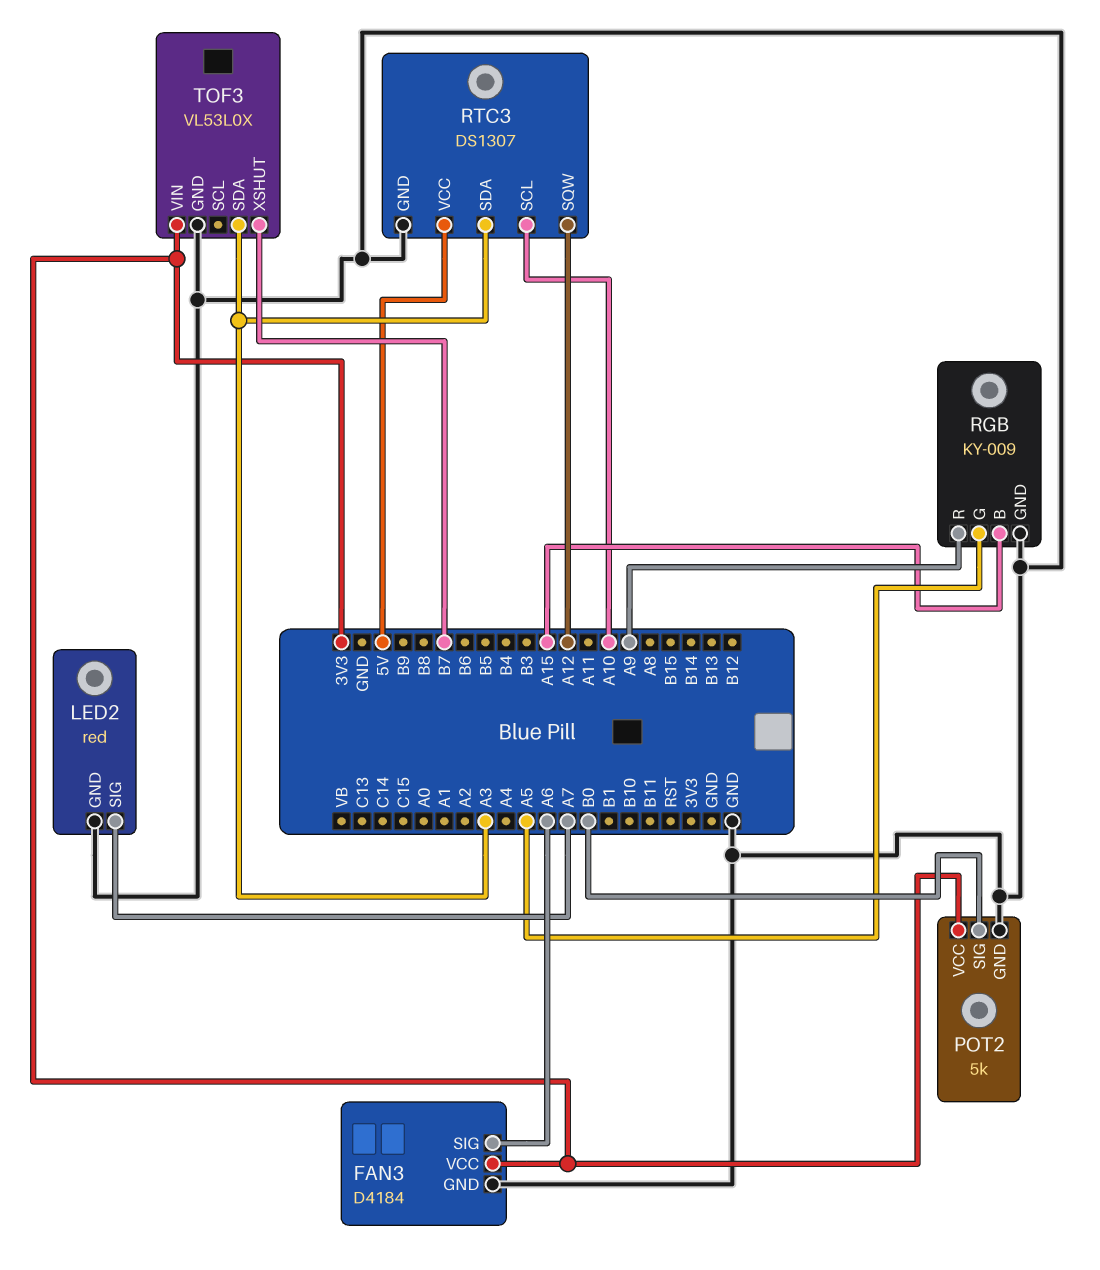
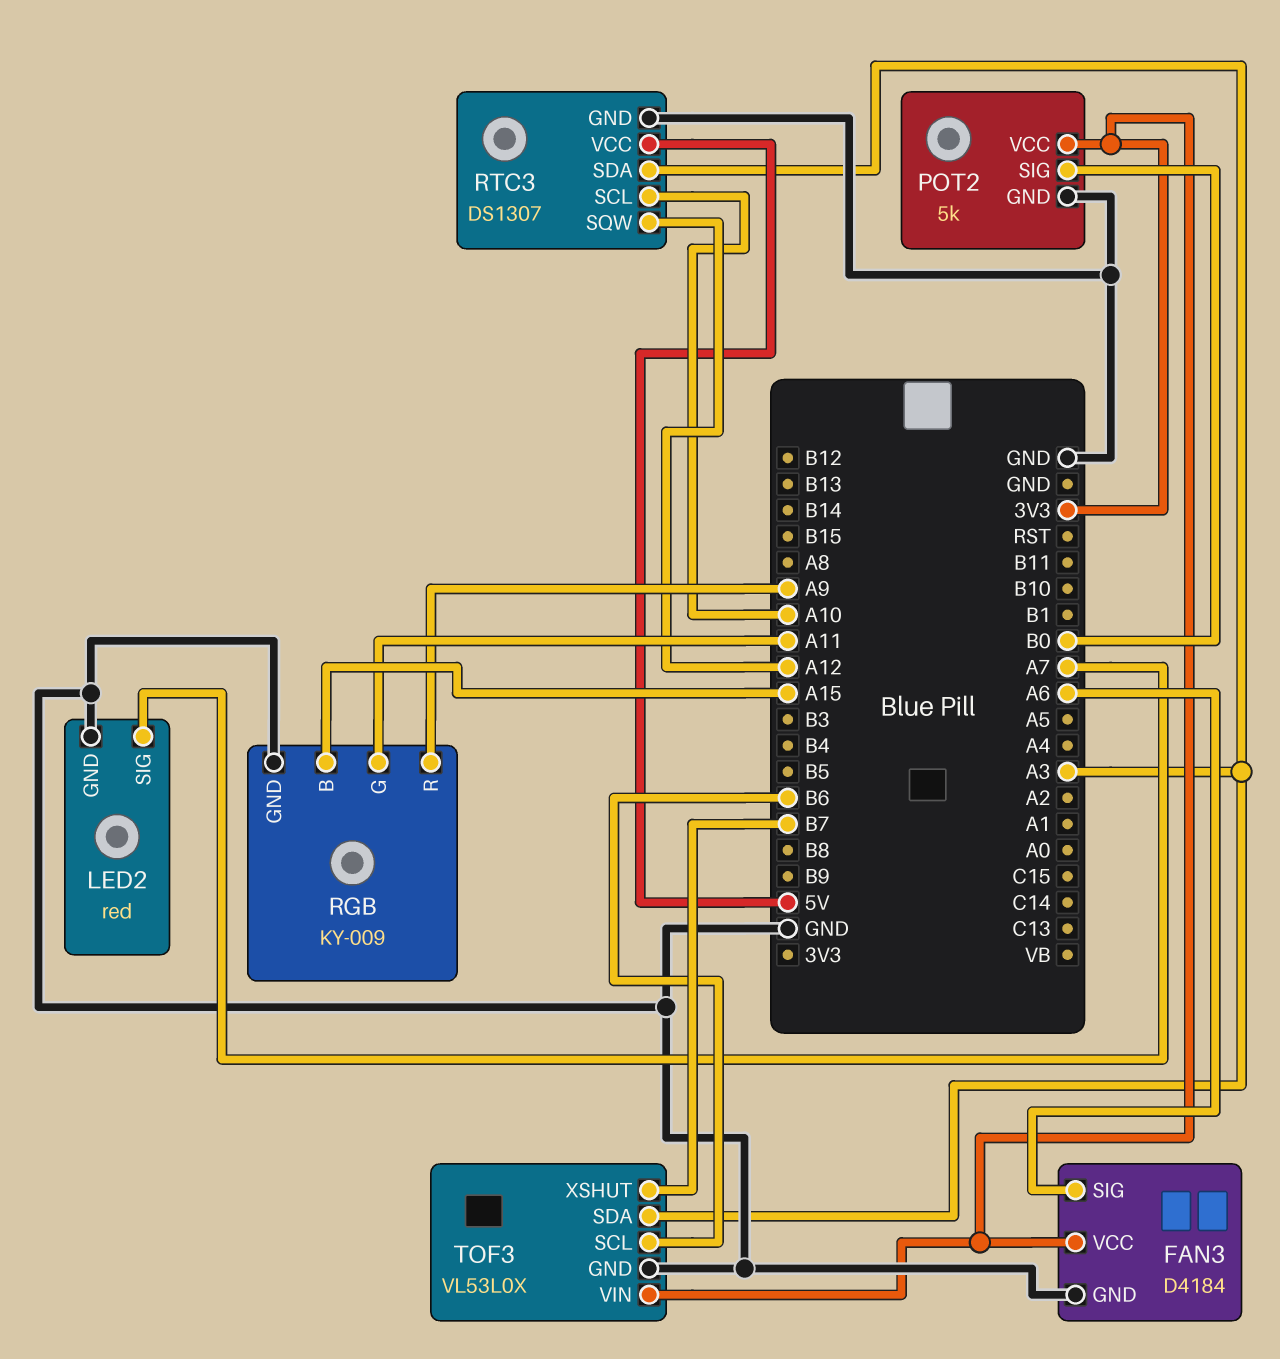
RGB pin G: A5 -> A11
TOF3 pin SCL: none -> B6

